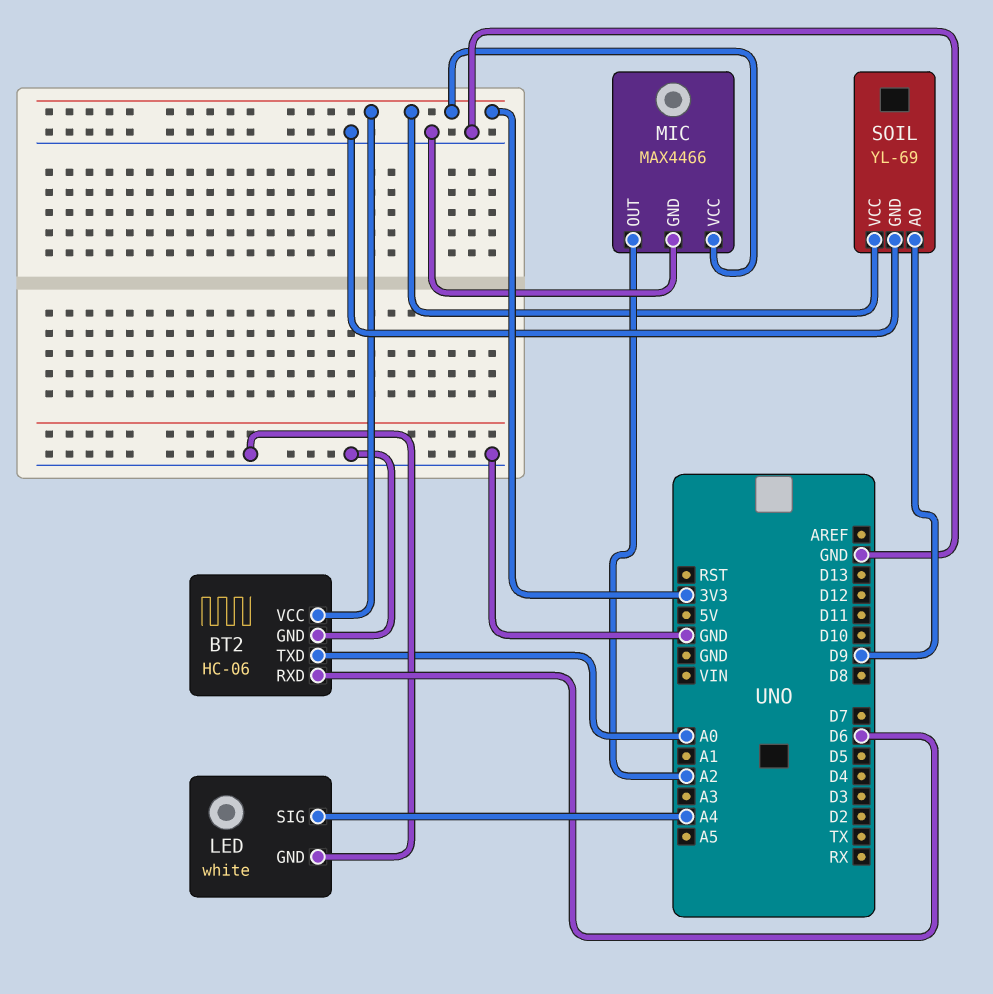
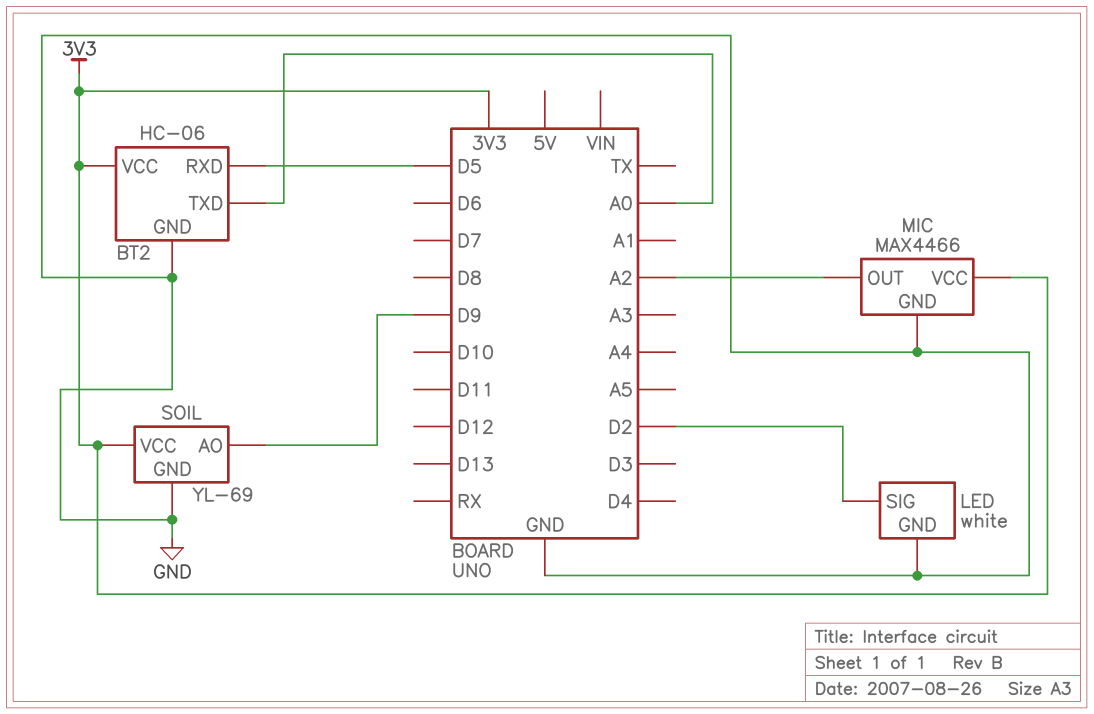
BT2 pin RXD: D6 -> D5
LED pin SIG: A4 -> D2

